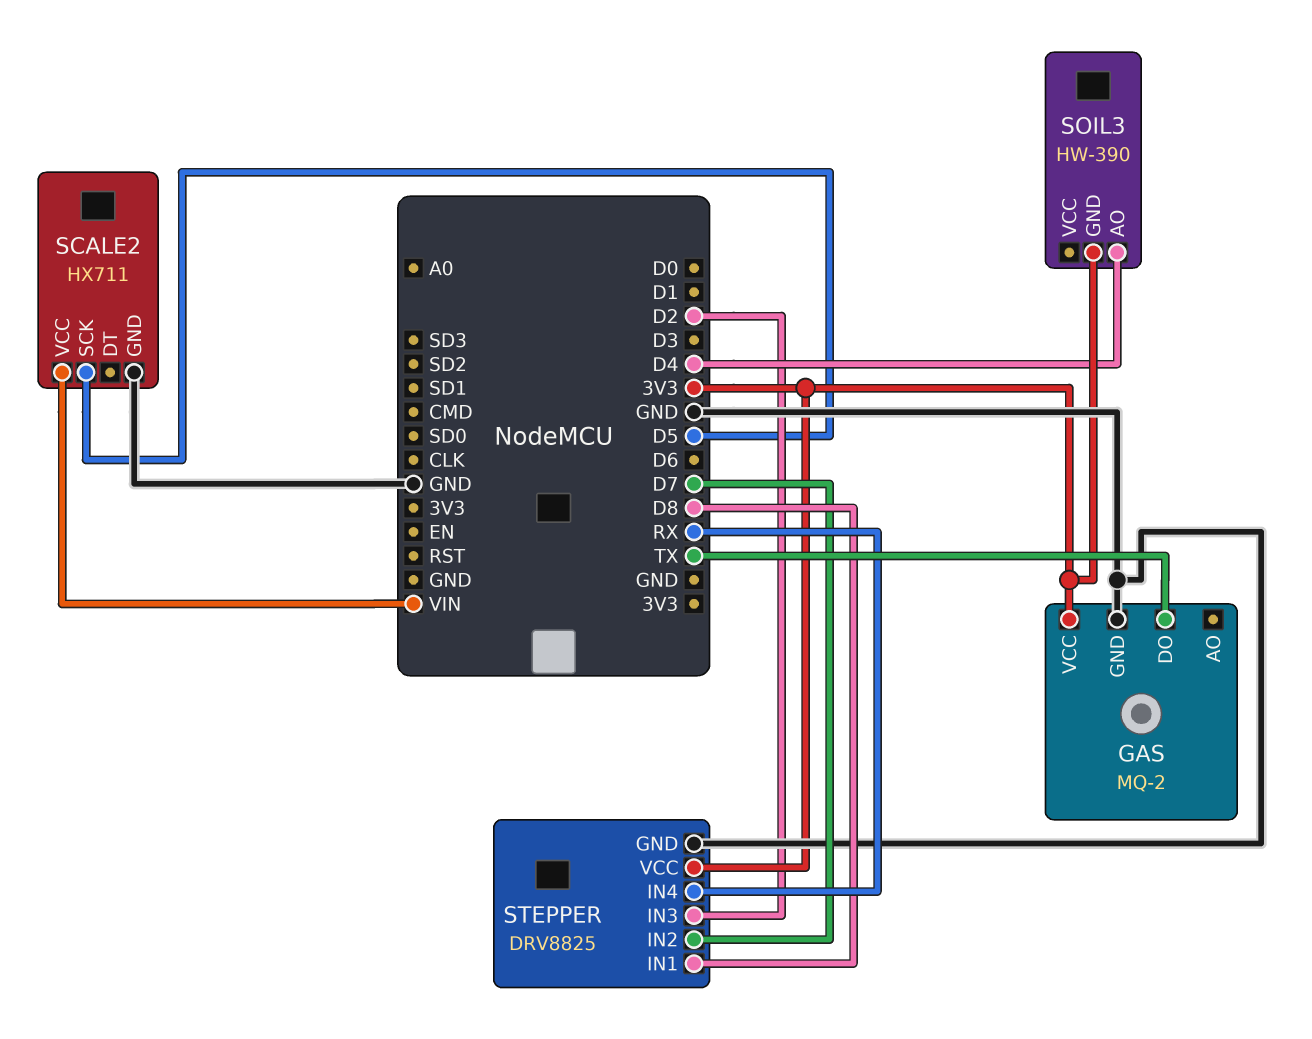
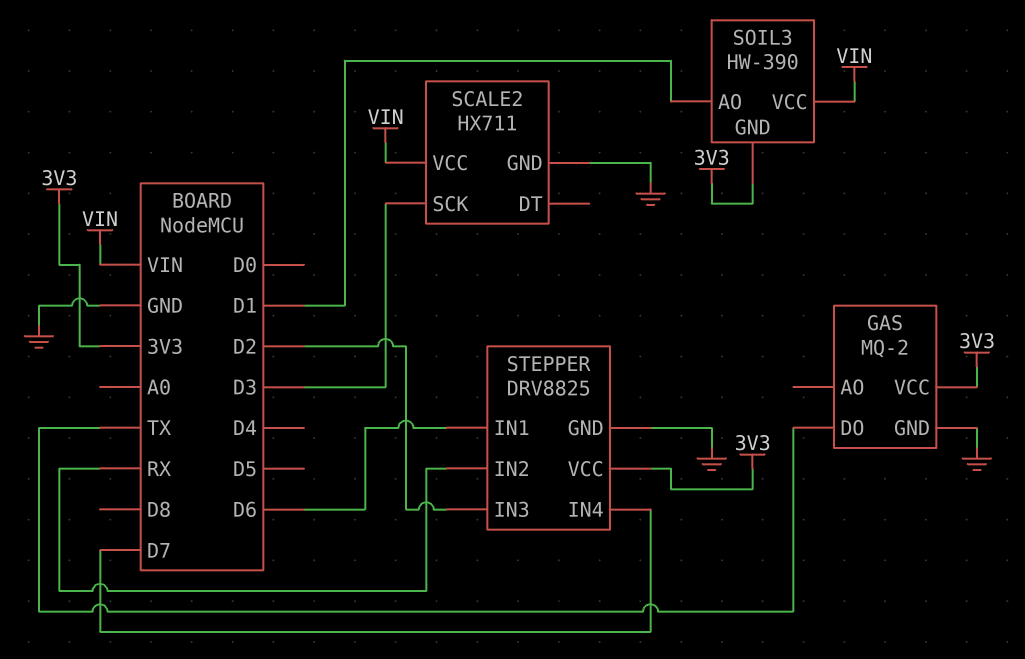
SCALE2 pin SCK: D5 -> D3
SOIL3 pin AO: D4 -> D1
SOIL3 pin VCC: none -> VIN
STEPPER pin IN1: D8 -> D6
STEPPER pin IN2: D7 -> RX
STEPPER pin IN4: RX -> D7

